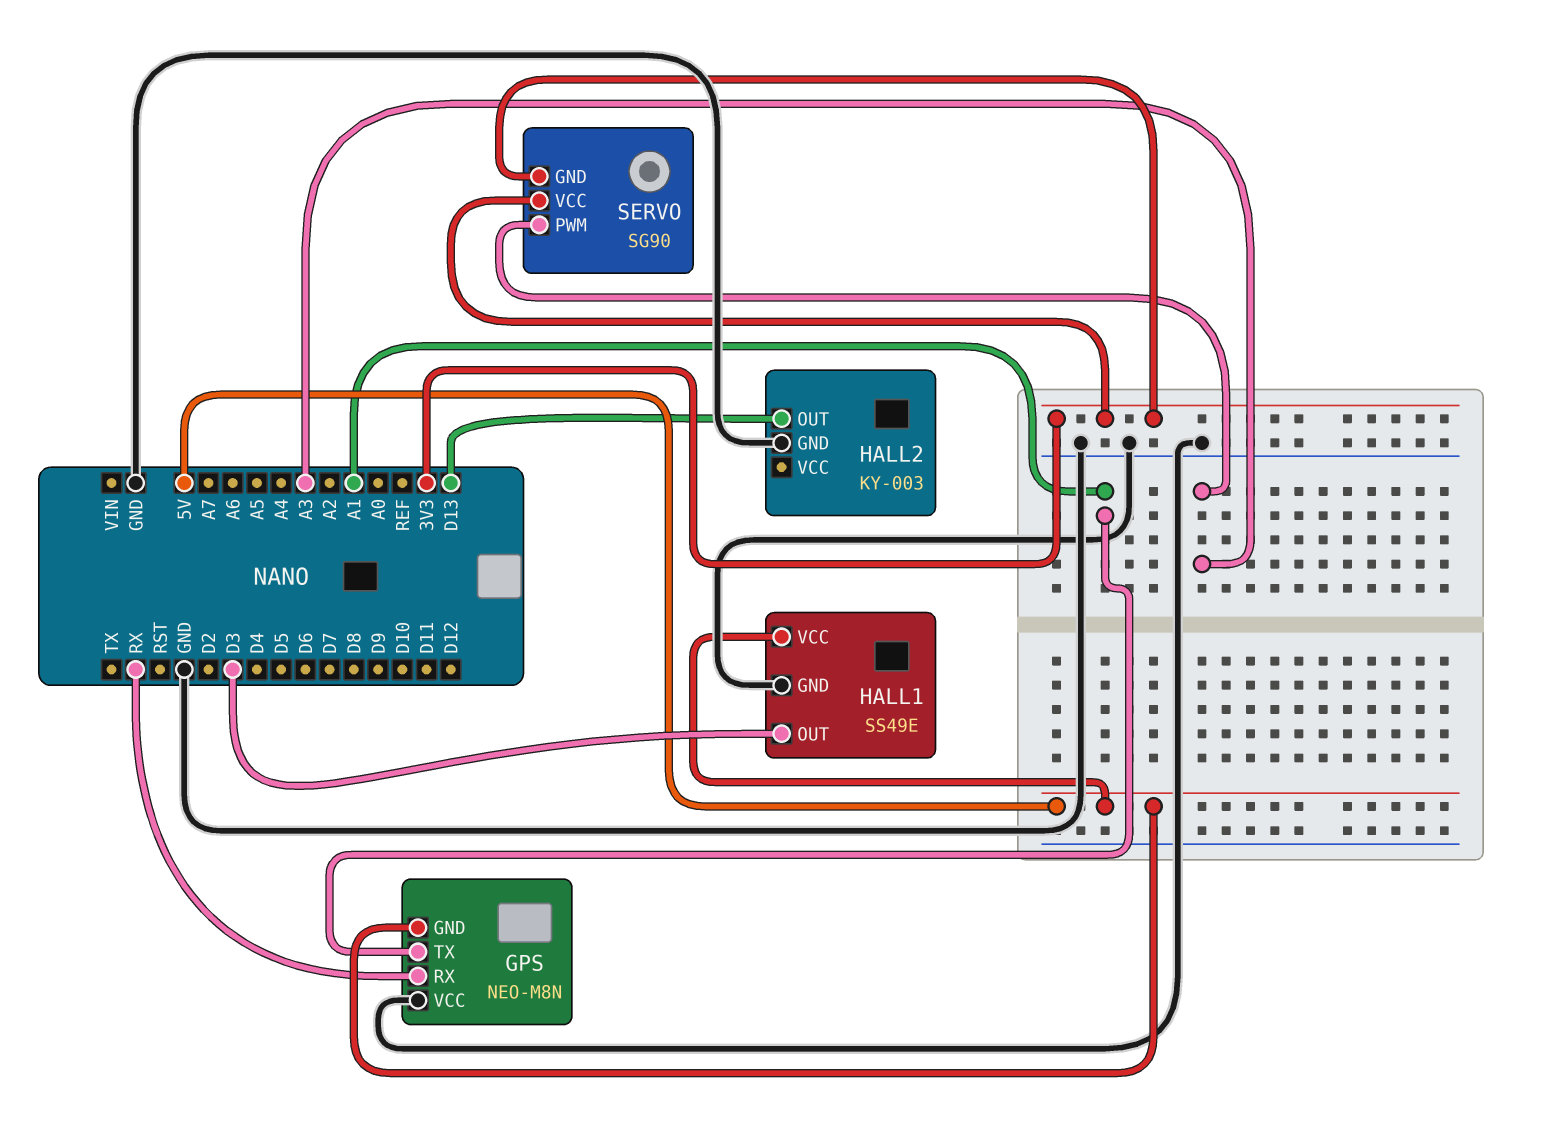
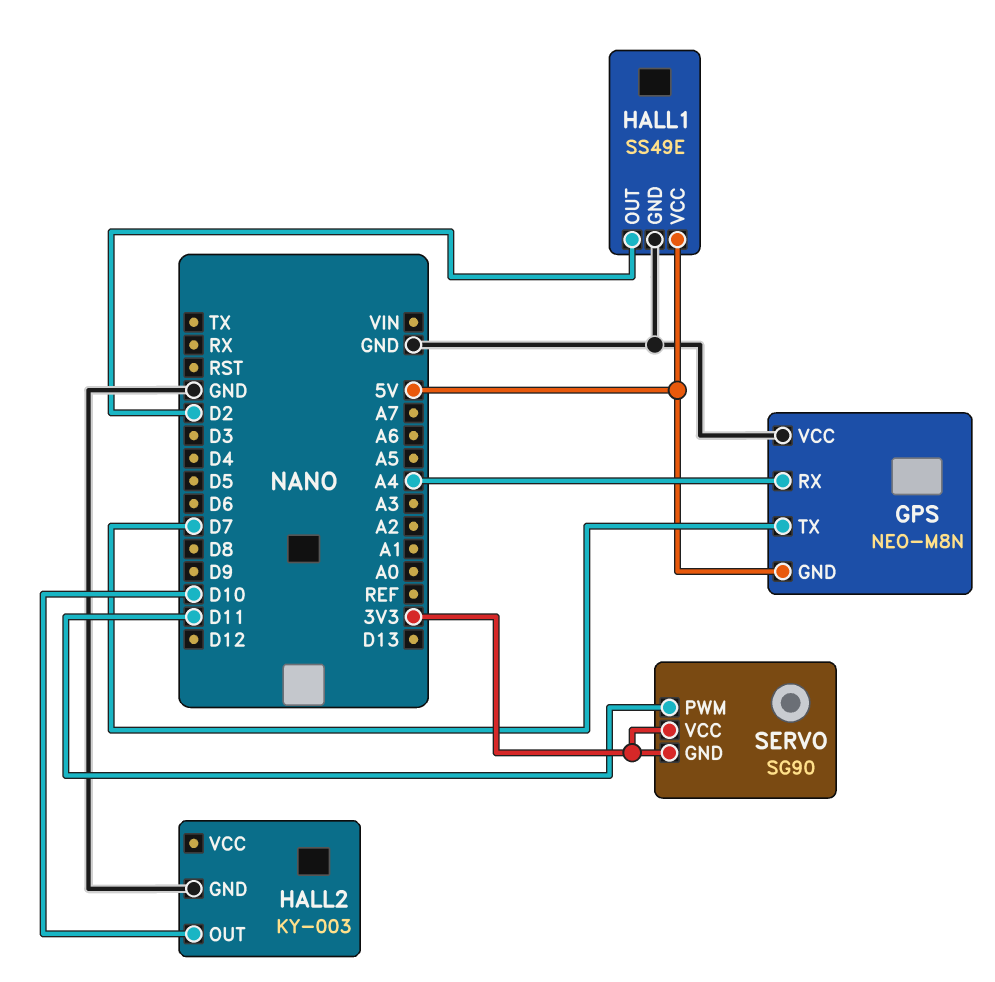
GPS pin RX: RX -> A4
GPS pin TX: A1 -> D7
HALL1 pin OUT: D3 -> D2
HALL2 pin OUT: D13 -> D10
SERVO pin PWM: A3 -> D11

